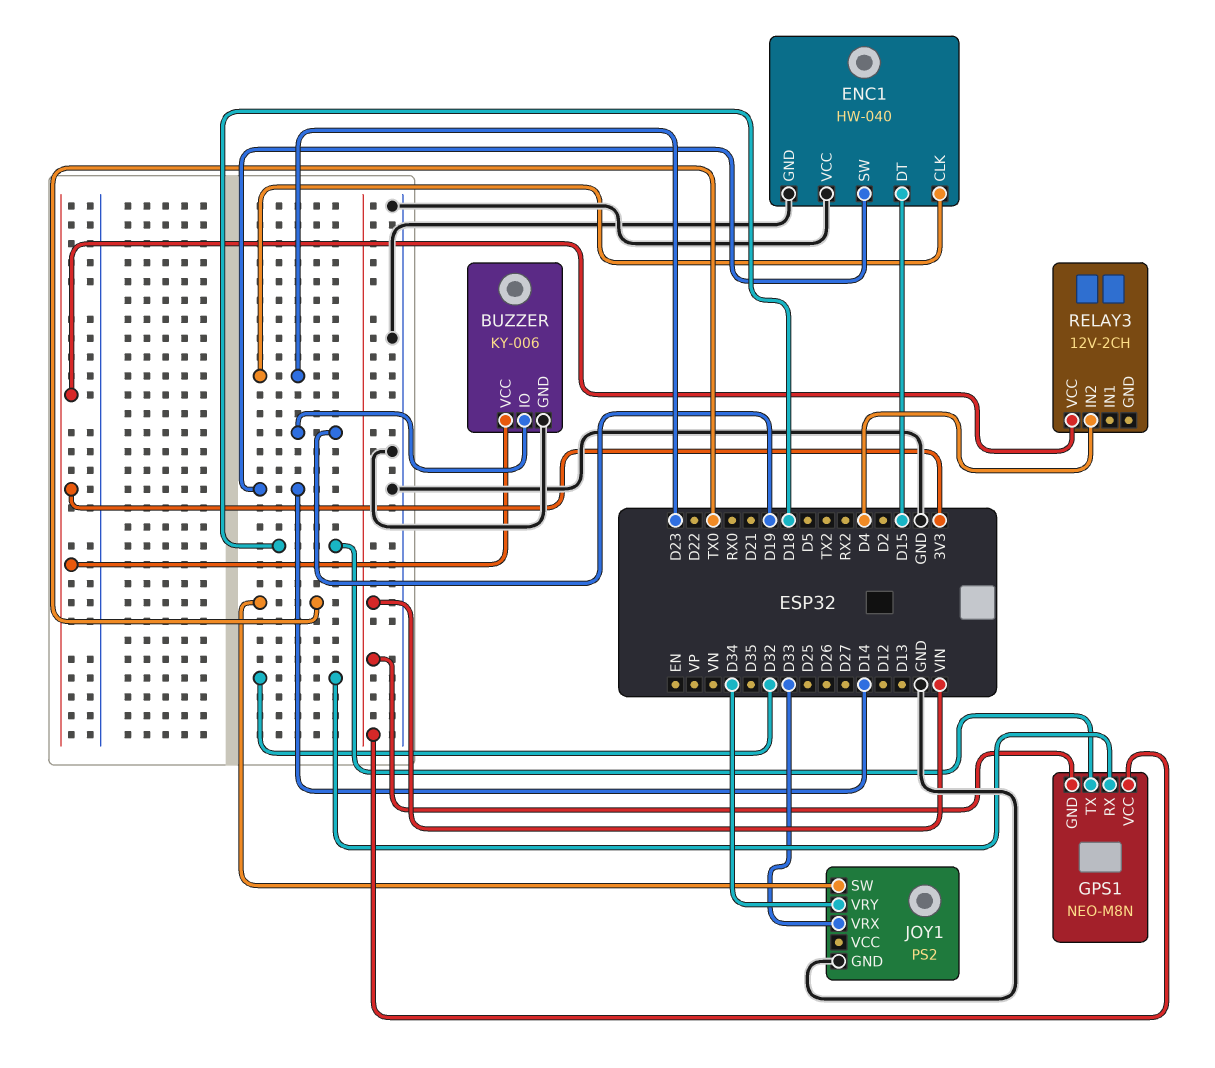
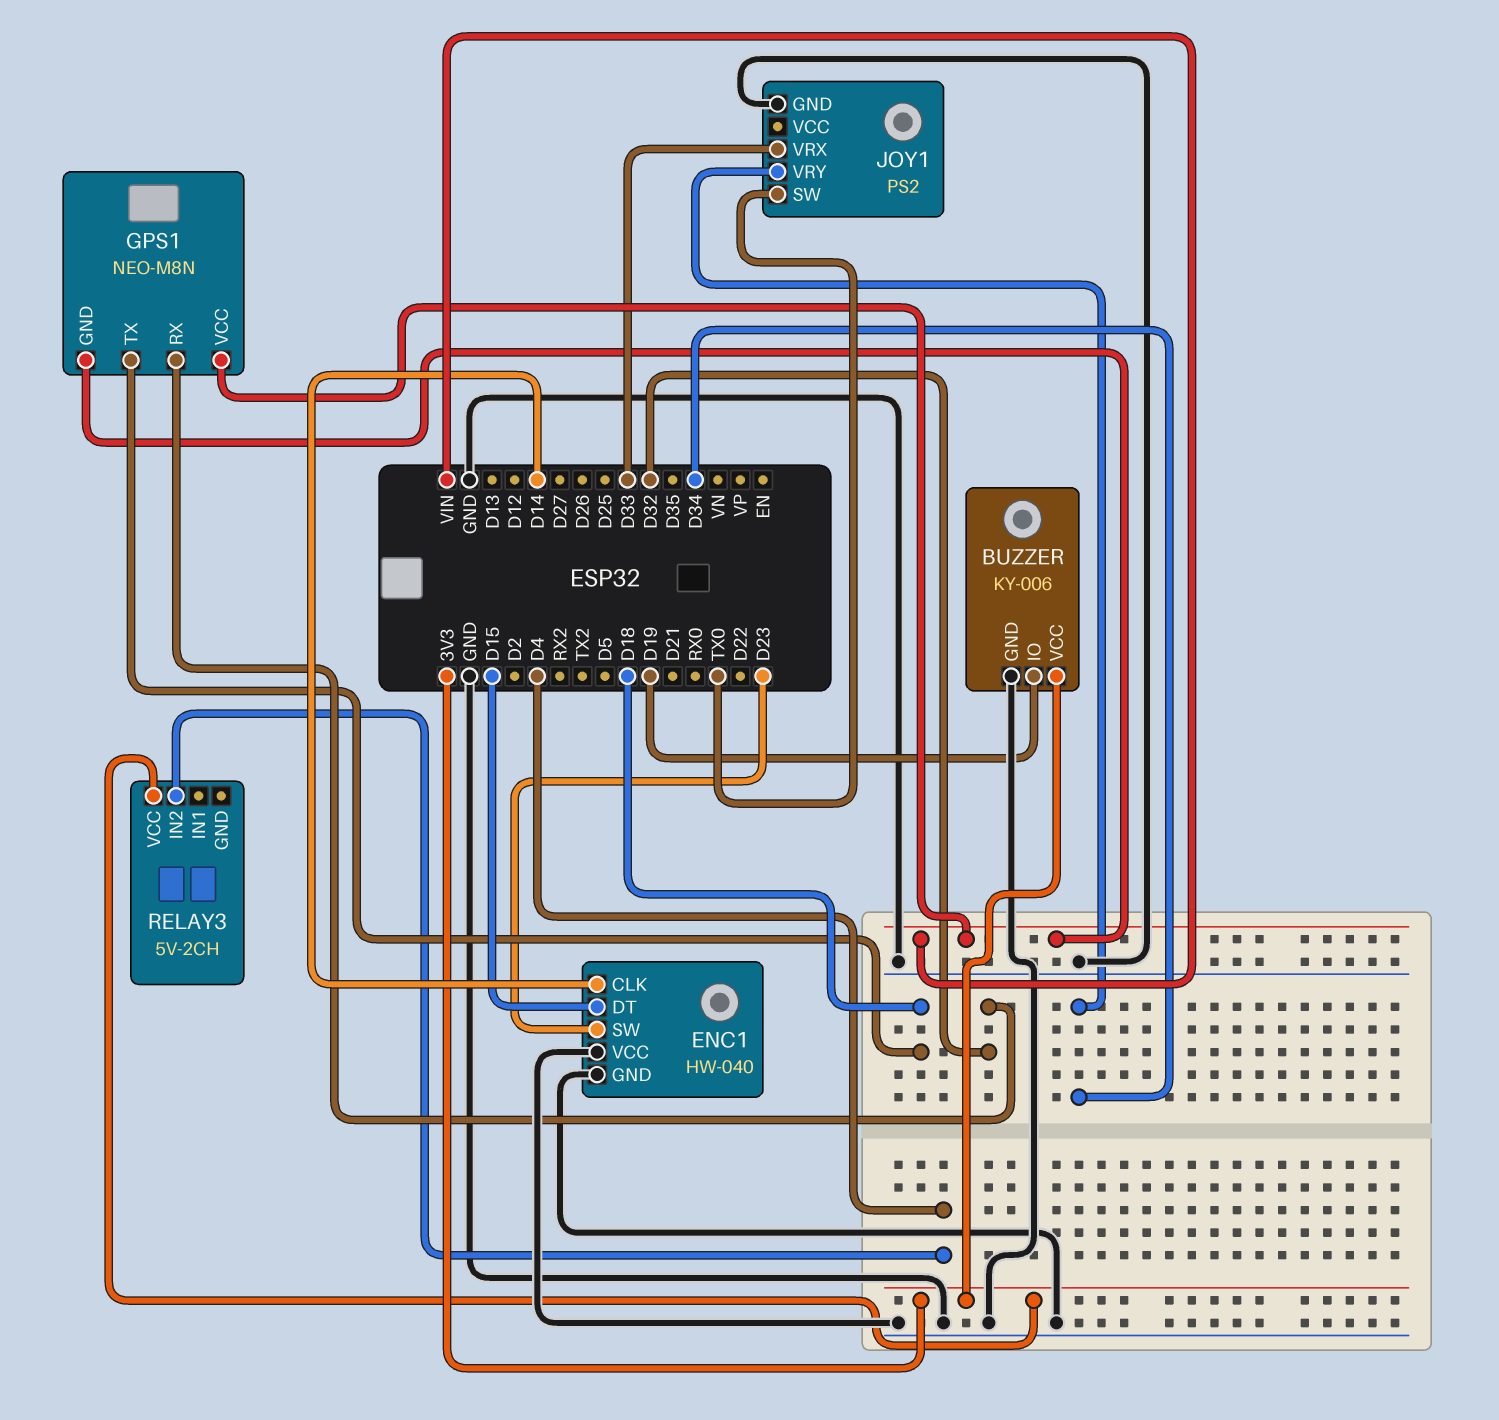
ENC1 pin CLK: D23 -> D14
ENC1 pin SW: D14 -> D23
RELAY3: 12V-2CH -> 5V-2CH

